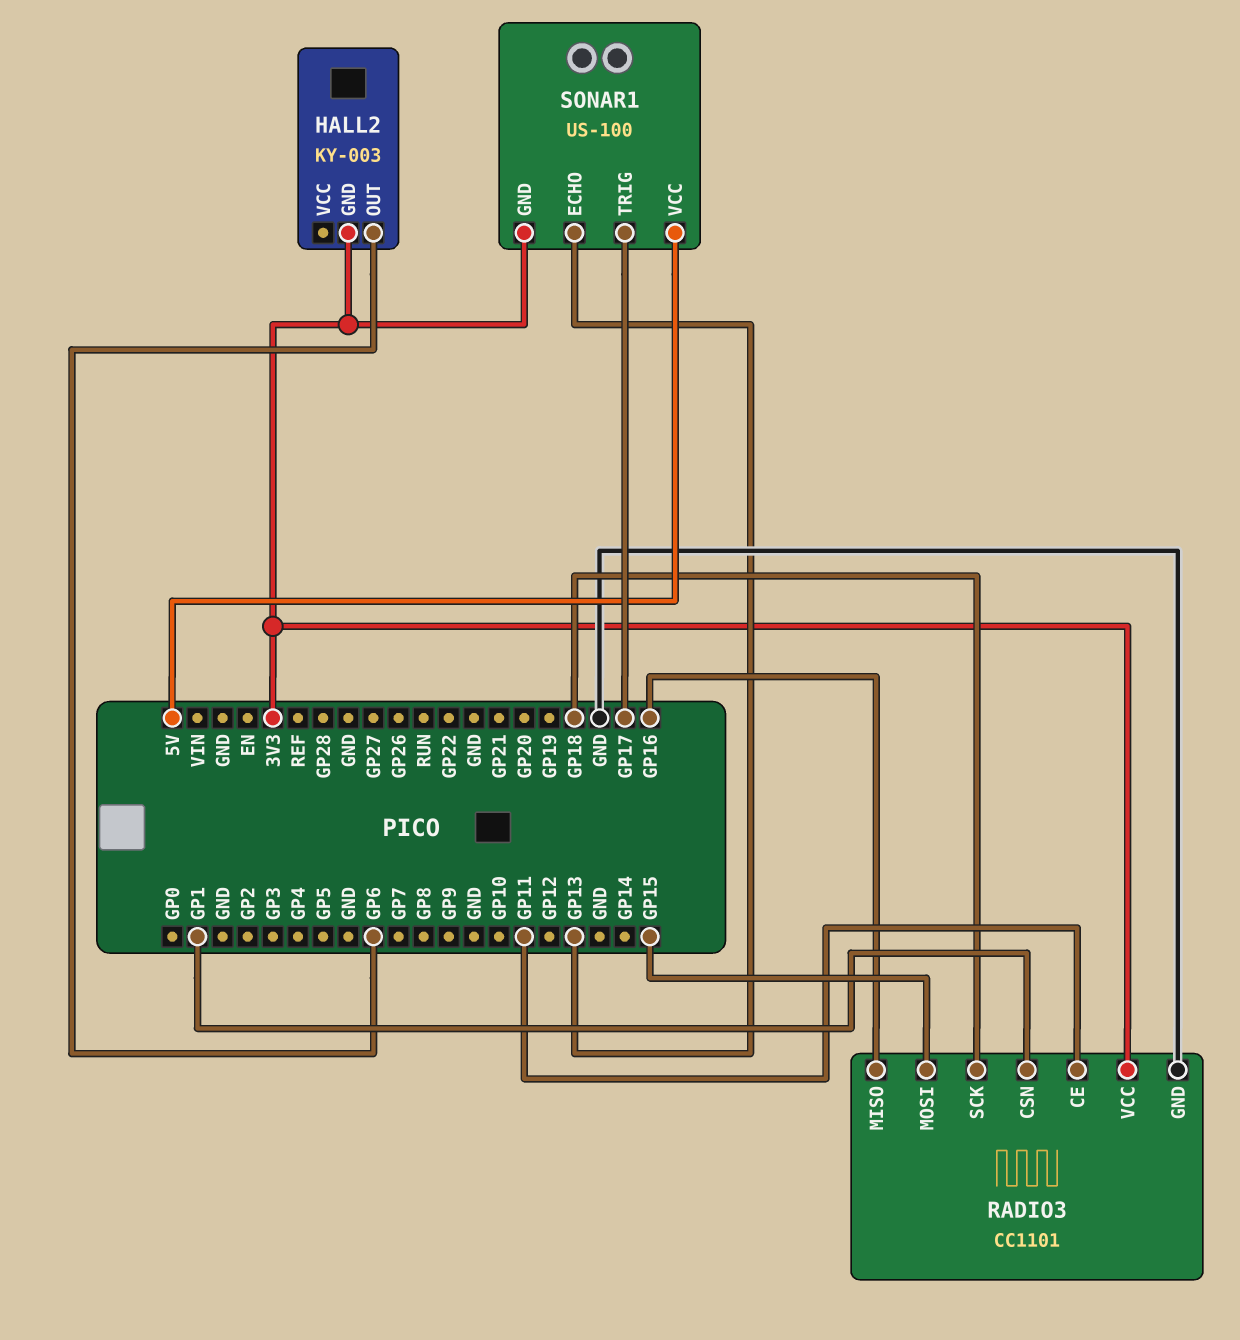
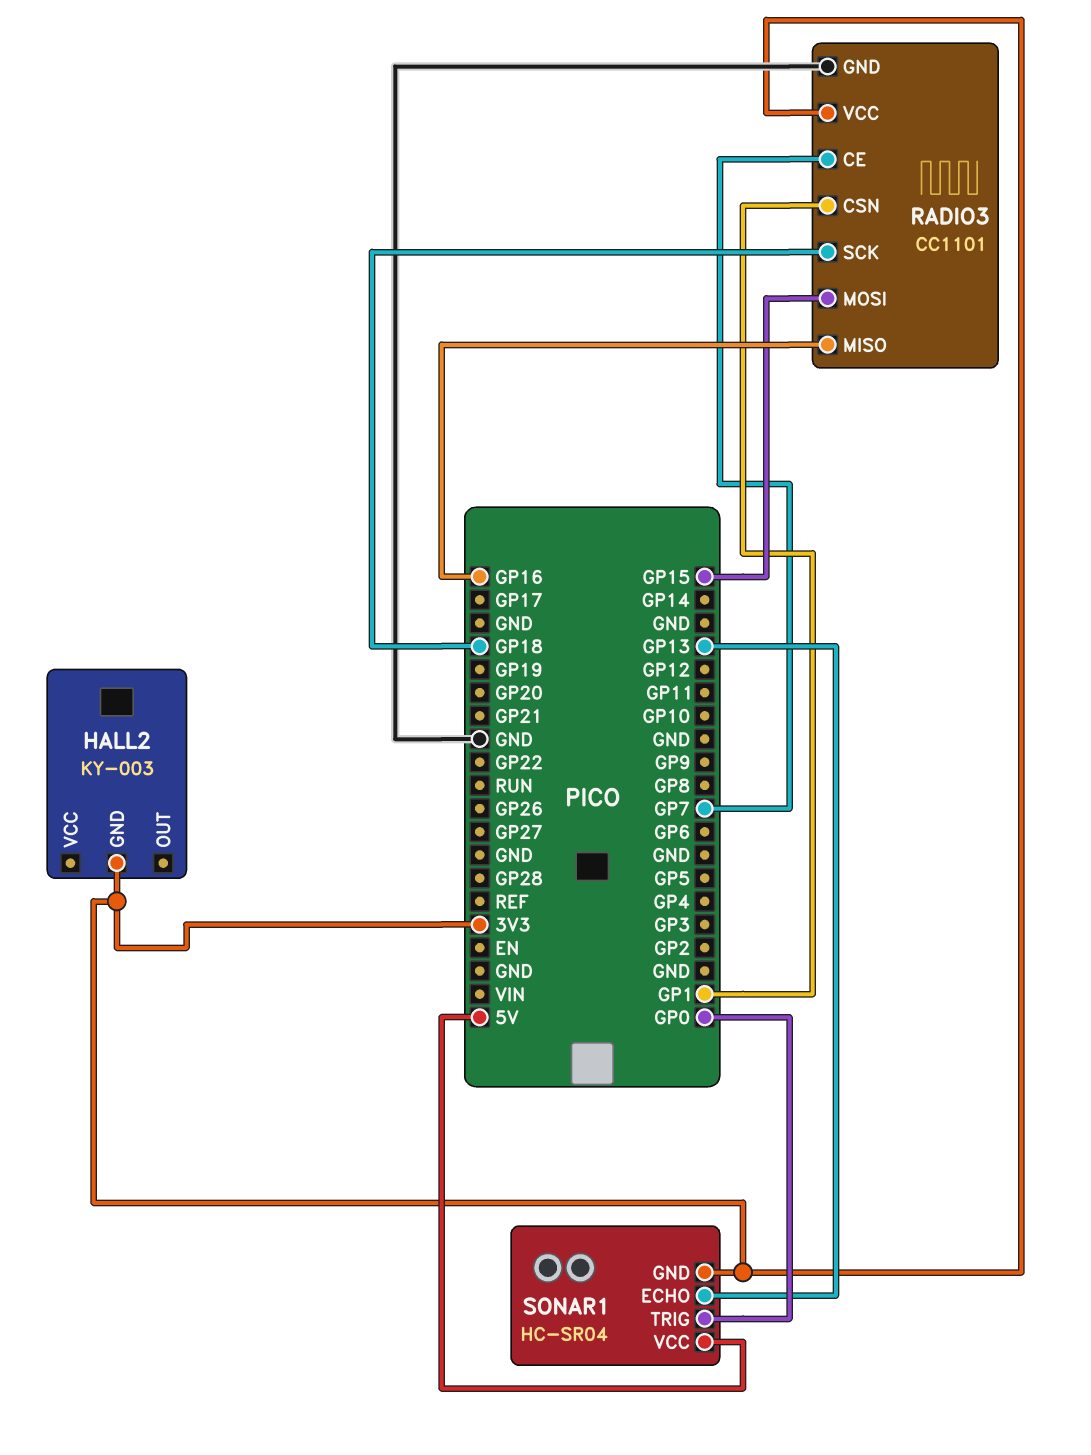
HALL2 pin OUT: GP6 -> none
RADIO3 pin CE: GP11 -> GP7
SONAR1: US-100 -> HC-SR04
SONAR1 pin TRIG: GP17 -> GP0

